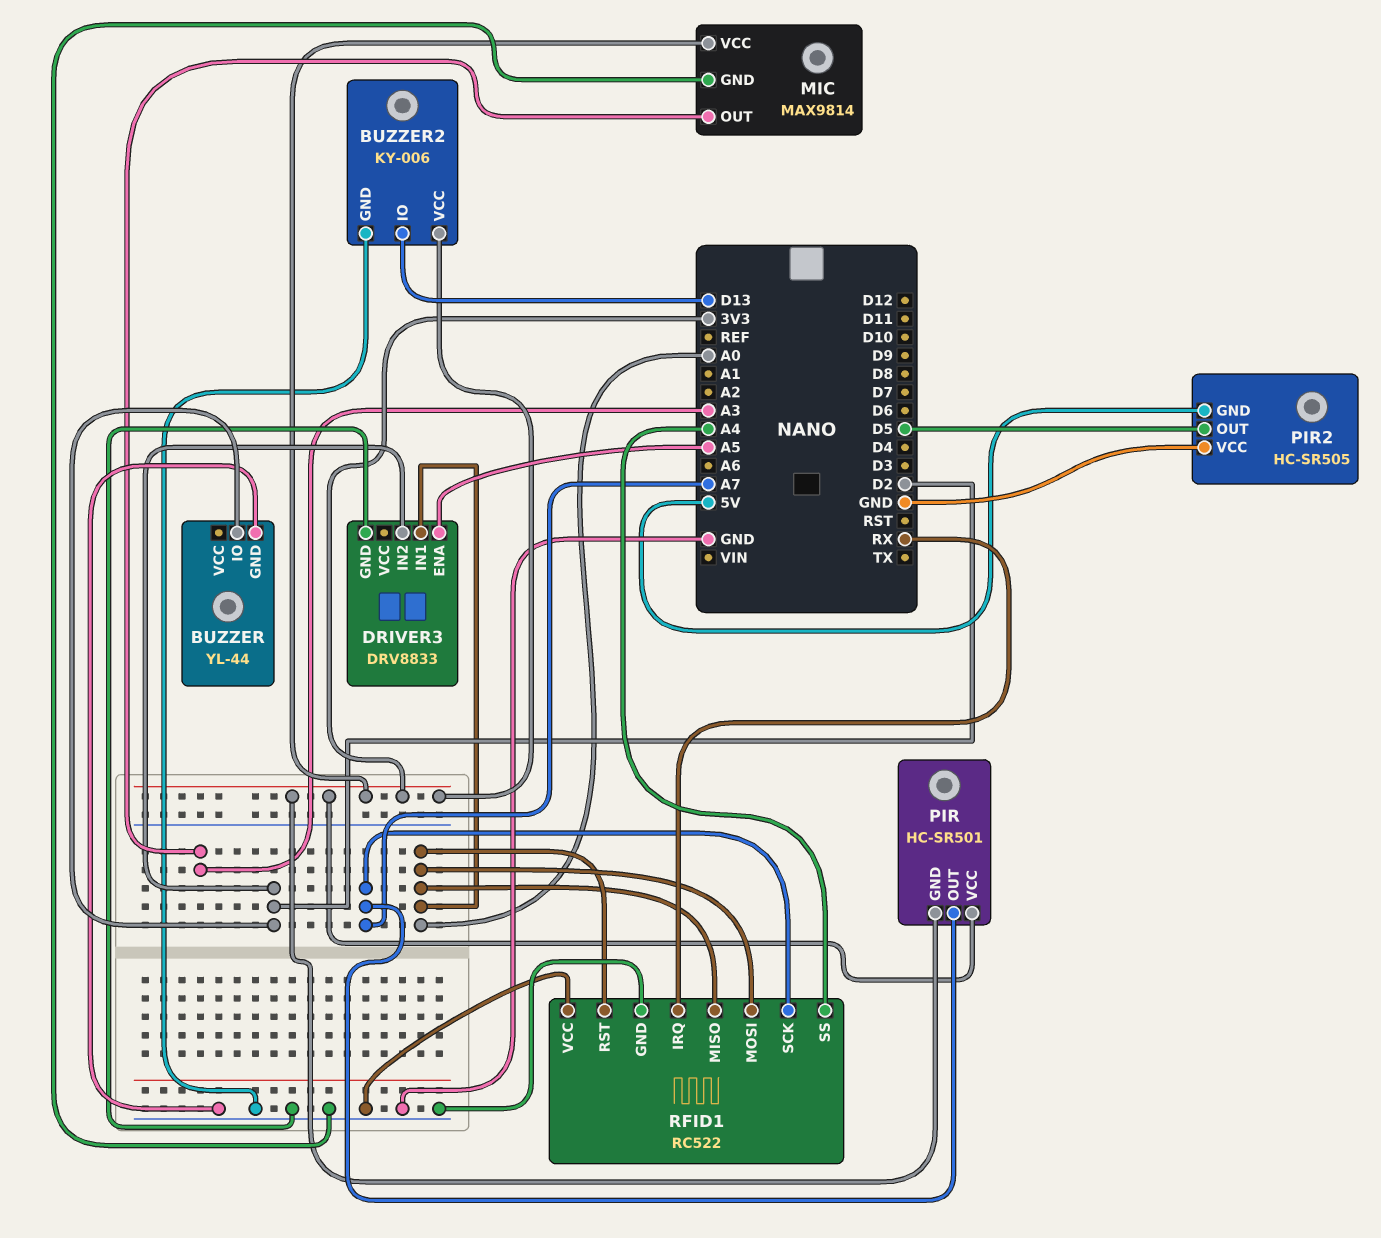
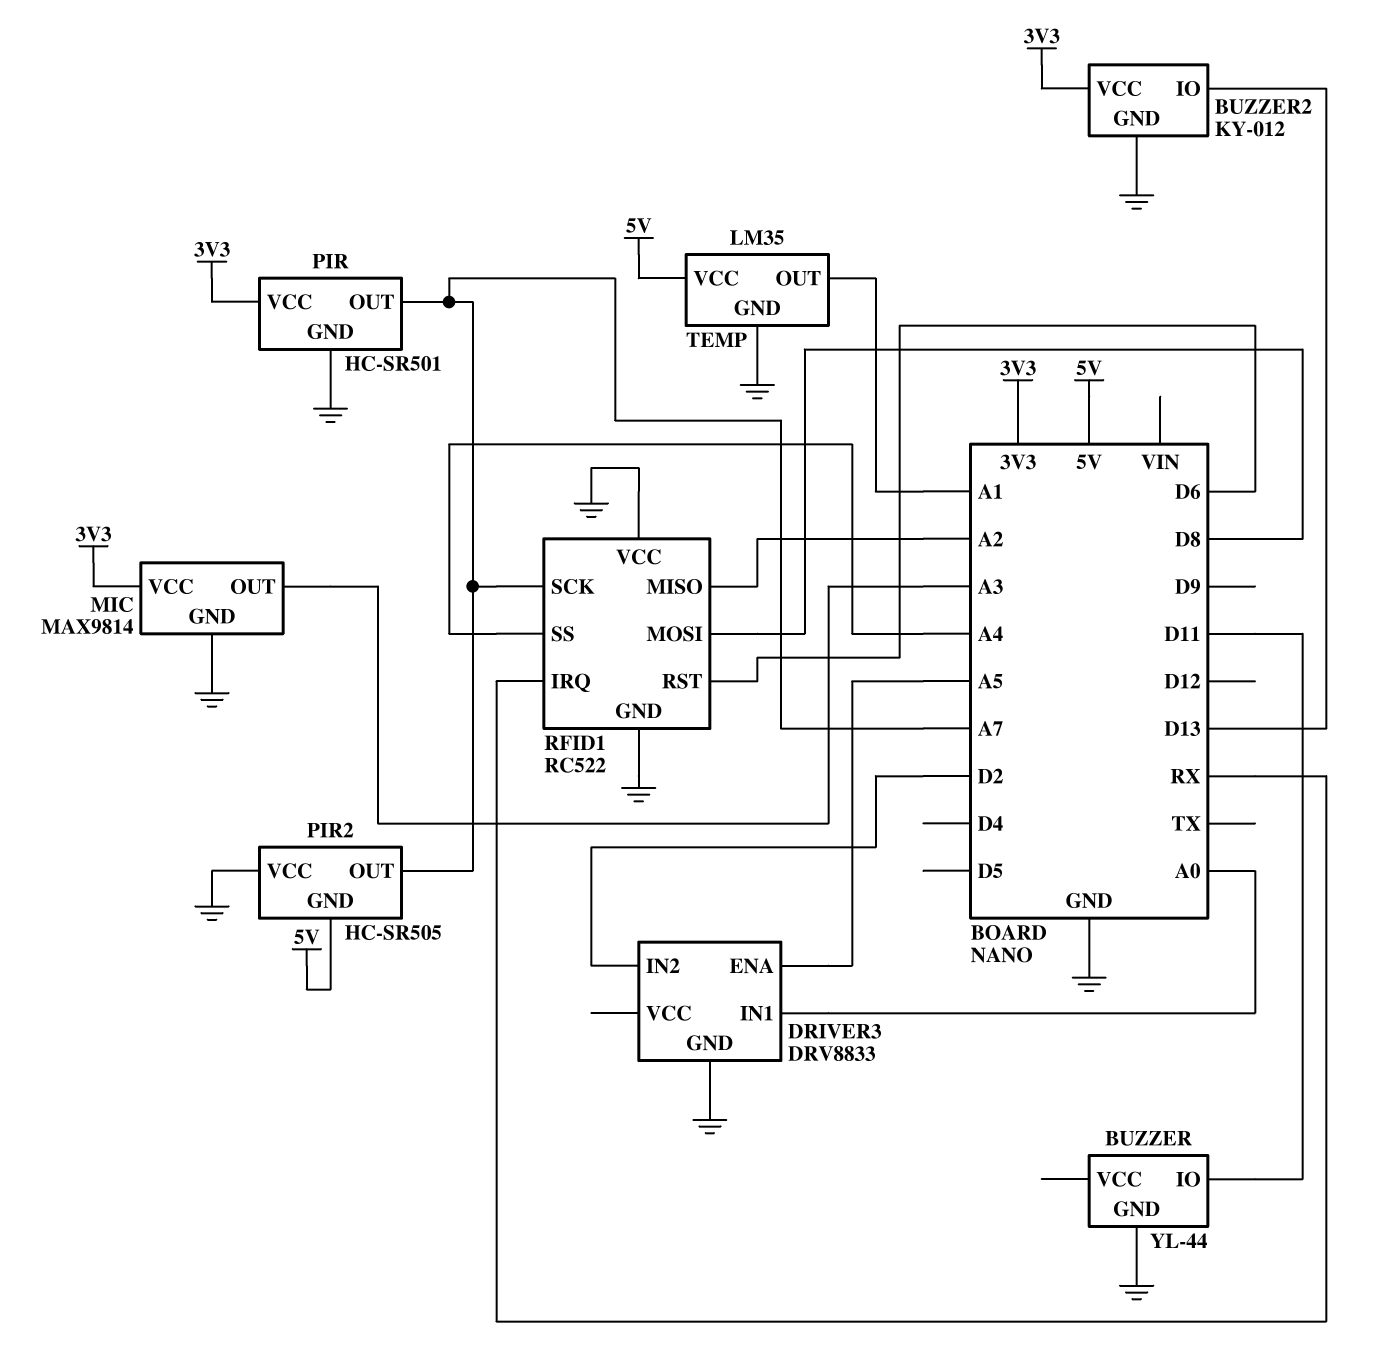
BUZZER pin IO: D2 -> D11
BUZZER2: KY-006 -> KY-012
PIR pin GND: 3V3 -> GND
PIR2 pin OUT: D5 -> A7
RFID1 pin MISO: A0 -> A2
RFID1 pin MOSI: A0 -> D8
RFID1 pin RST: A0 -> D6
TEMP: none -> LM35
TEMP pin GND: none -> GND
TEMP pin OUT: none -> A1
TEMP pin VCC: none -> 5V

